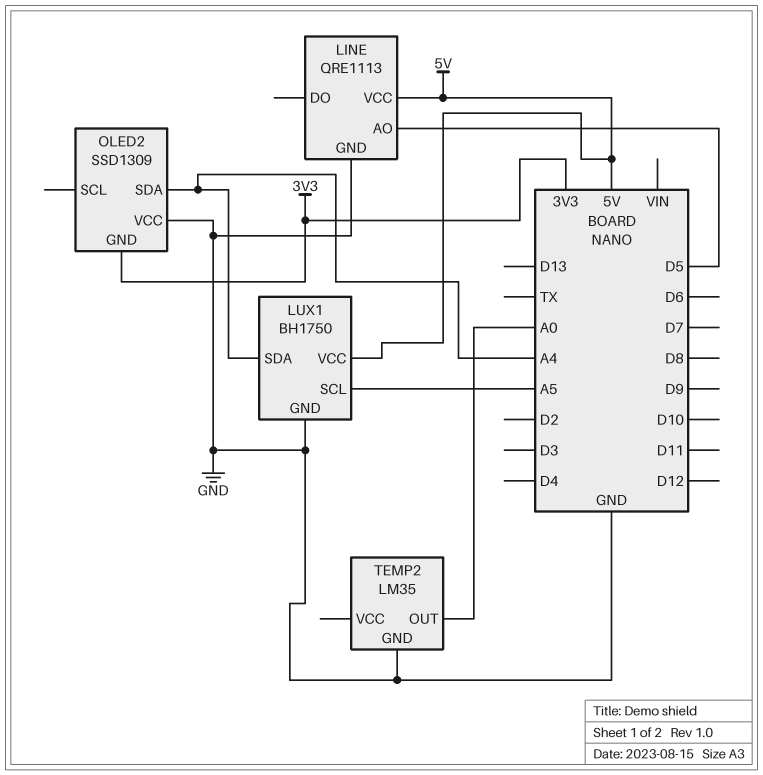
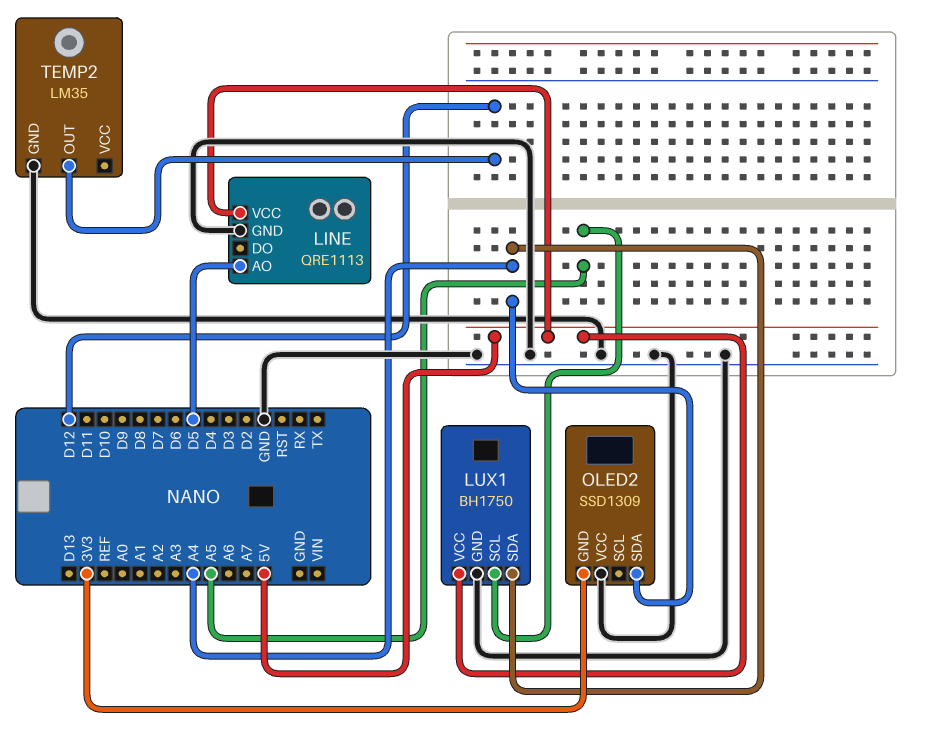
TEMP2 pin OUT: A0 -> D12

